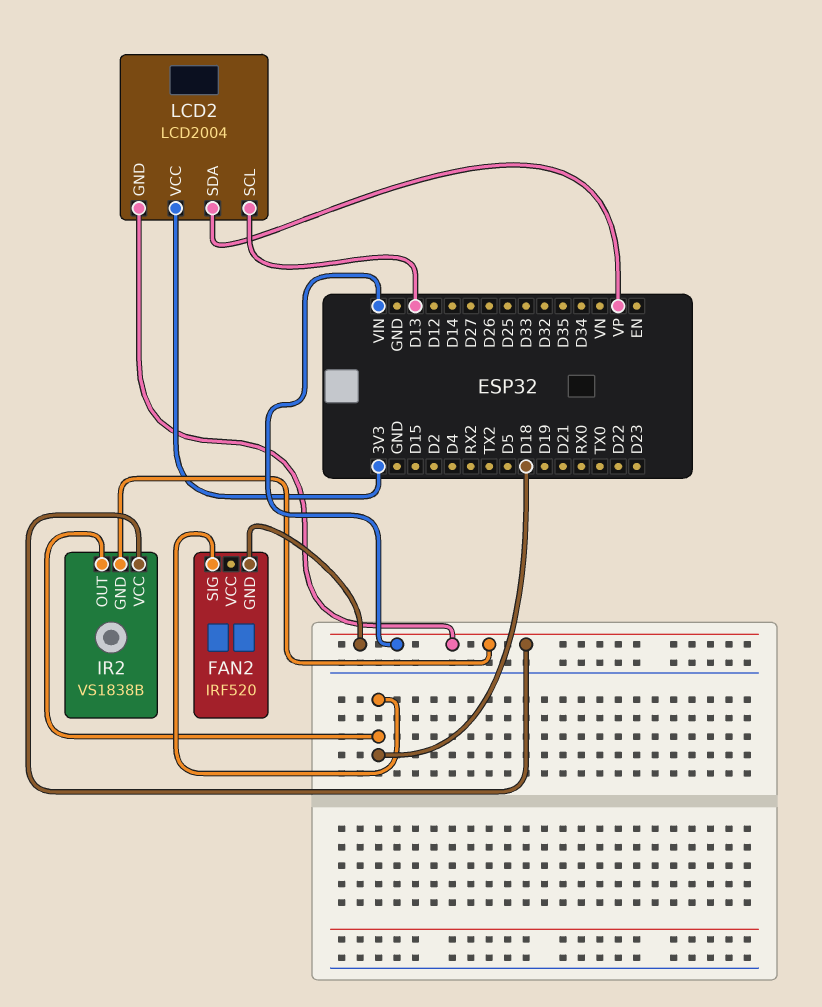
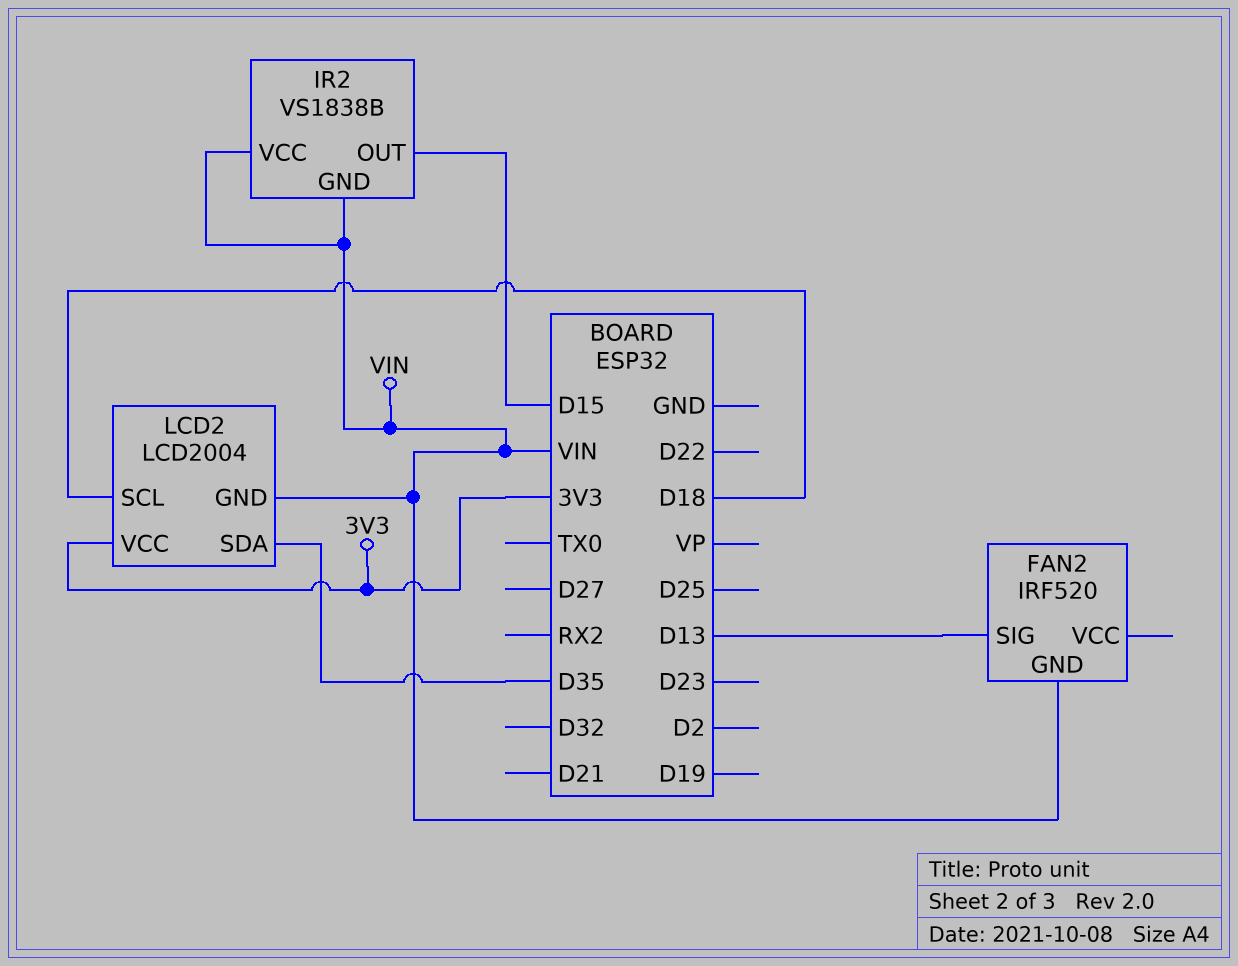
FAN2 pin SIG: D18 -> D13
IR2 pin OUT: D18 -> D15
LCD2 pin SCL: D13 -> D18
LCD2 pin SDA: VP -> D35

